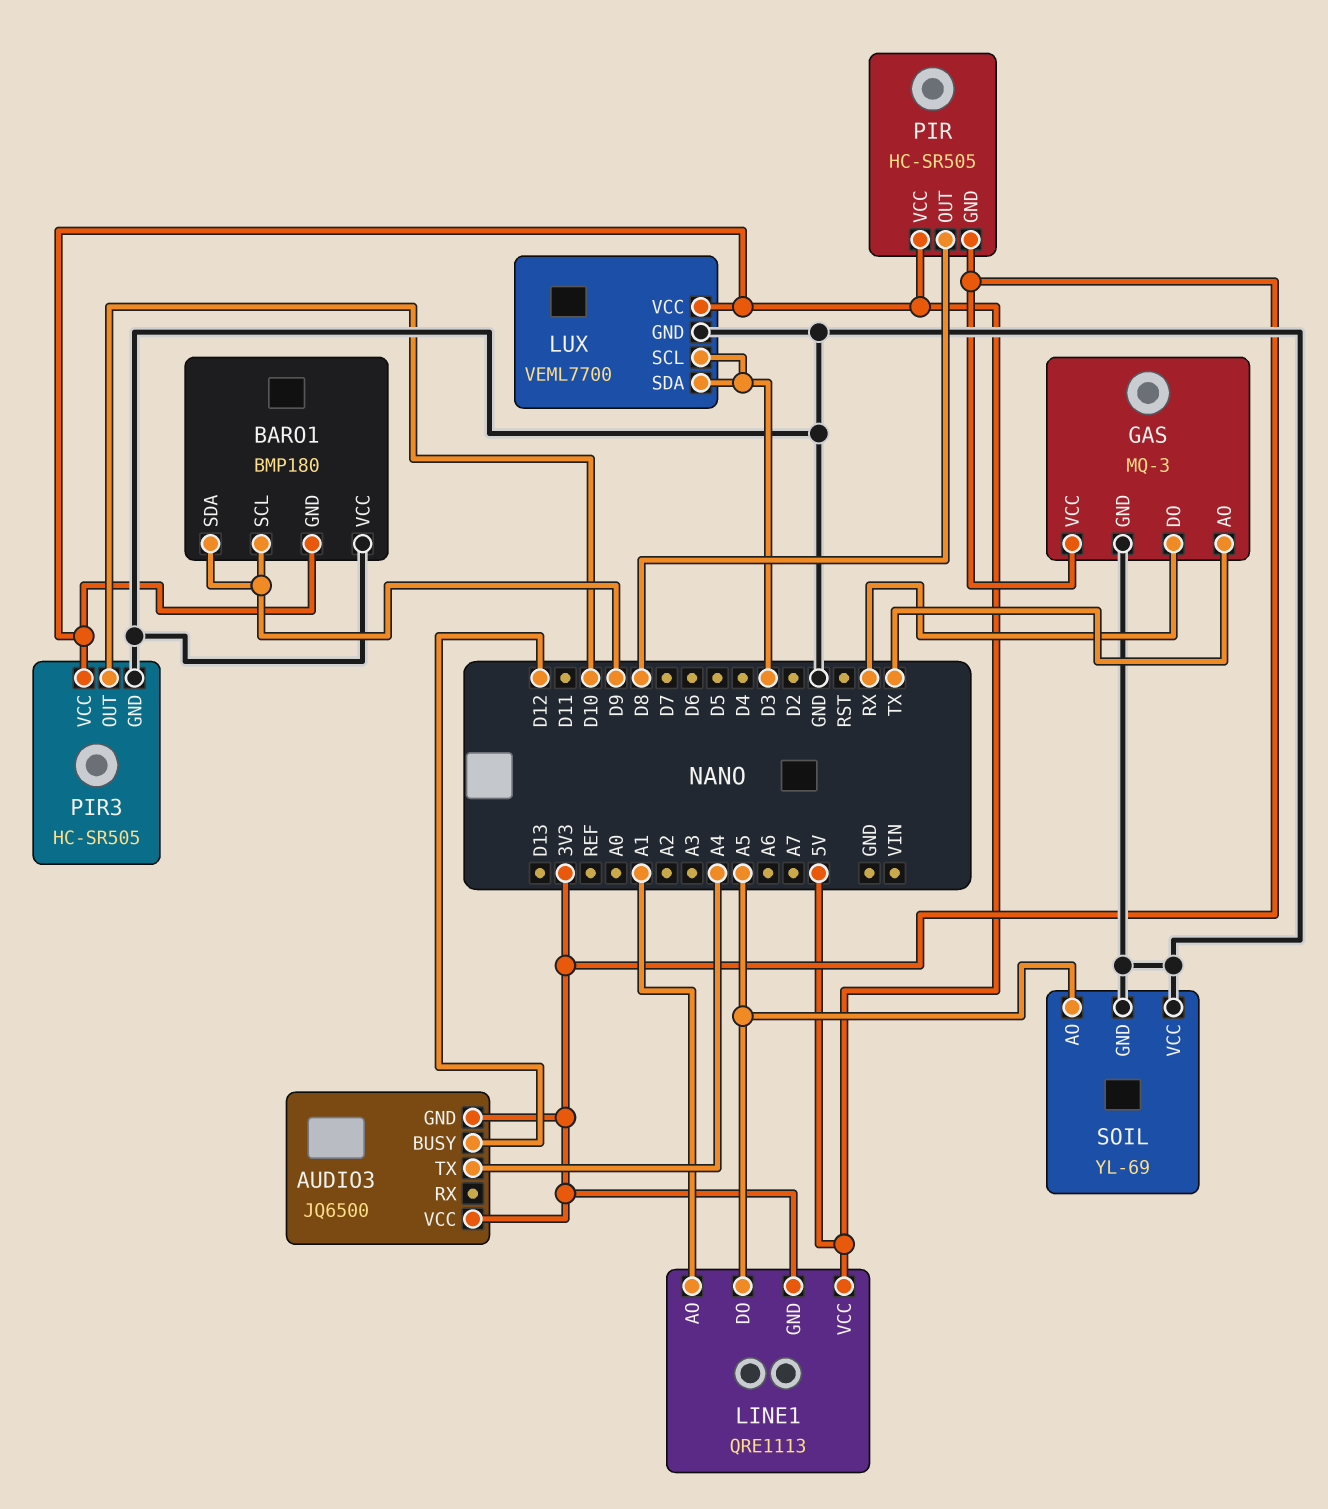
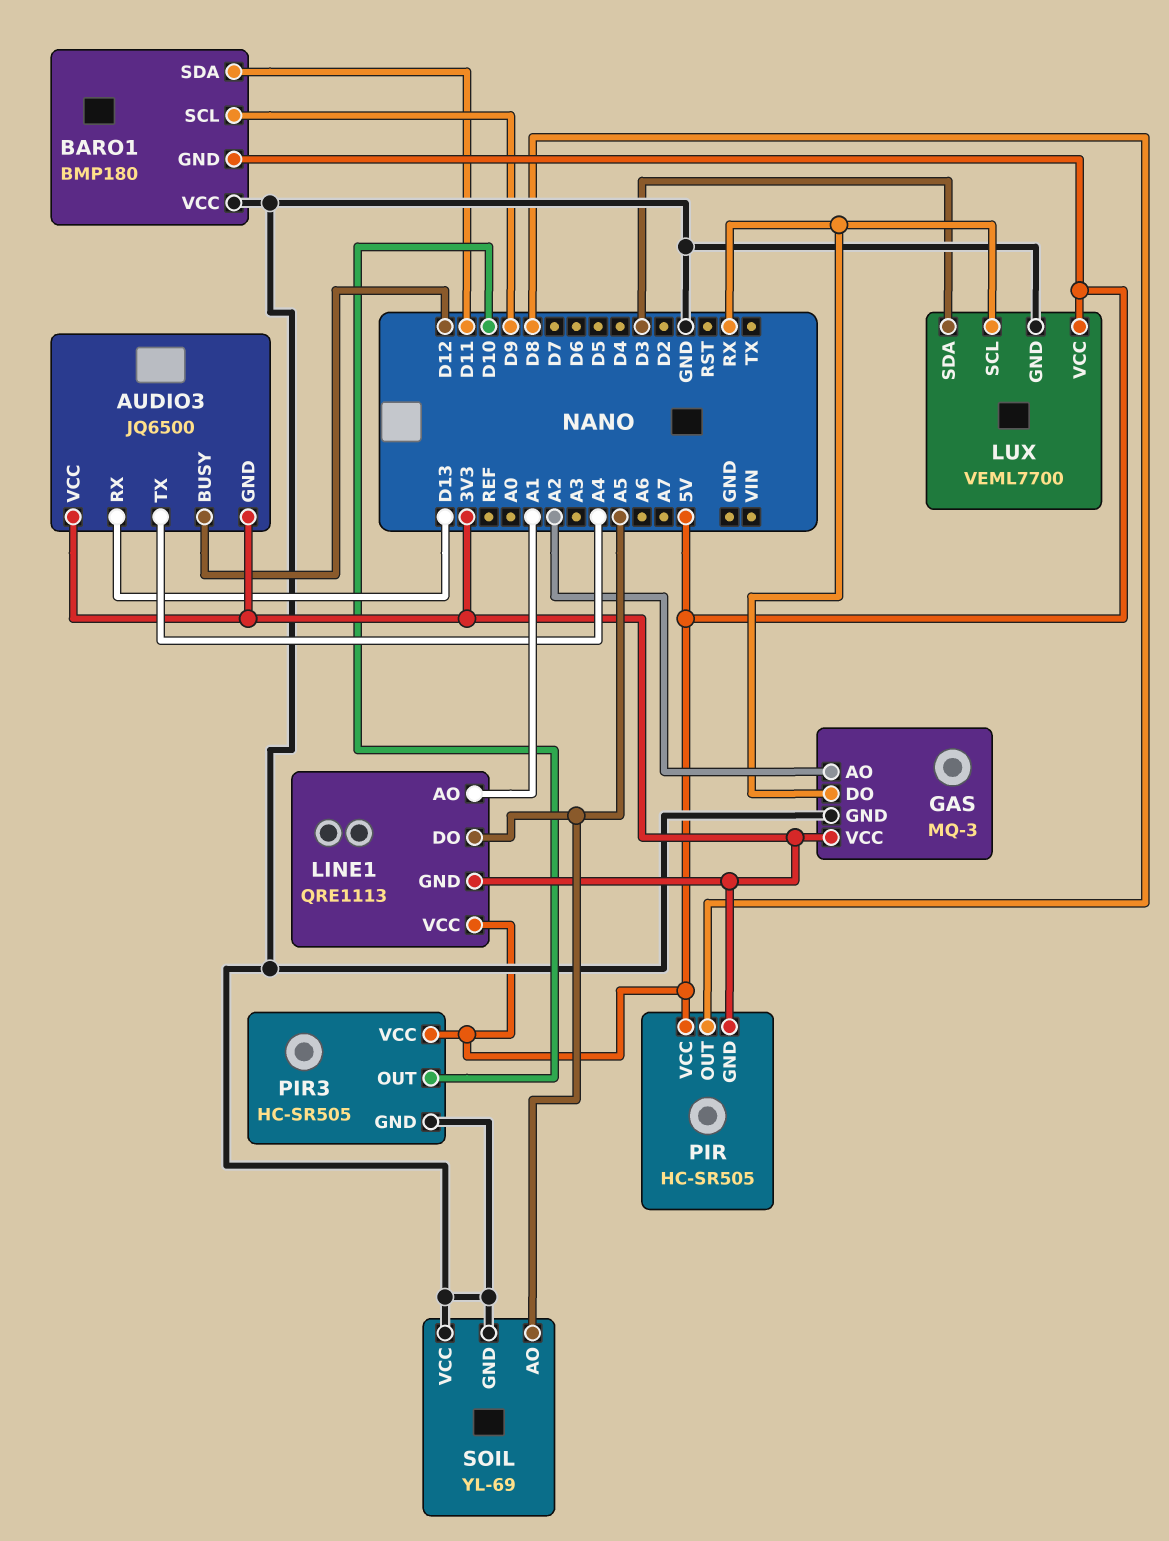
AUDIO3 pin RX: none -> D13
BARO1 pin SDA: D9 -> D11
GAS pin AO: TX -> A2
LUX pin SCL: D3 -> RX

